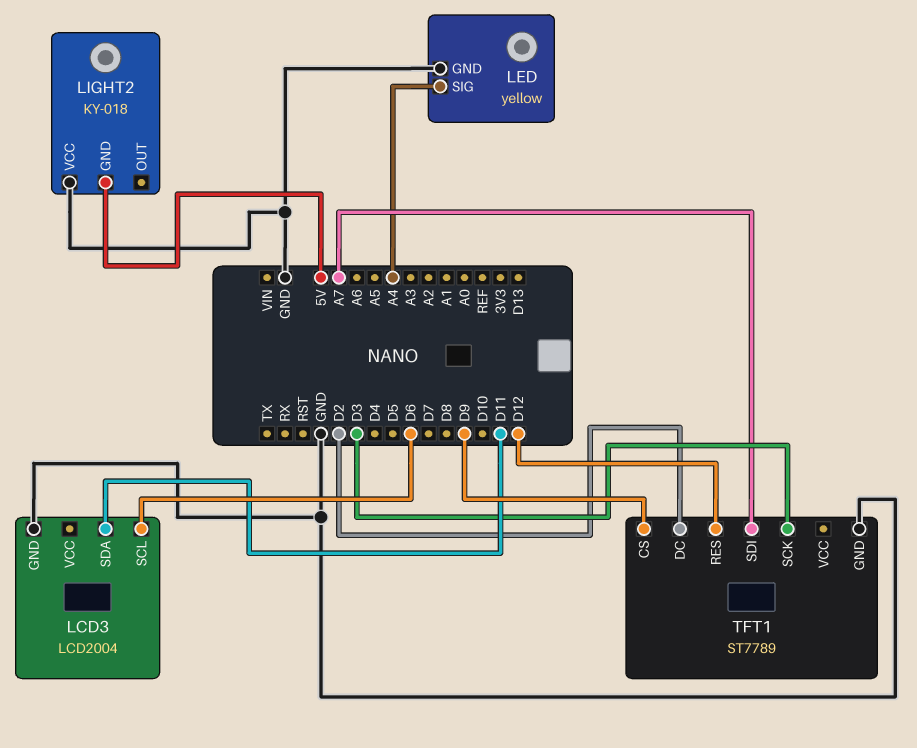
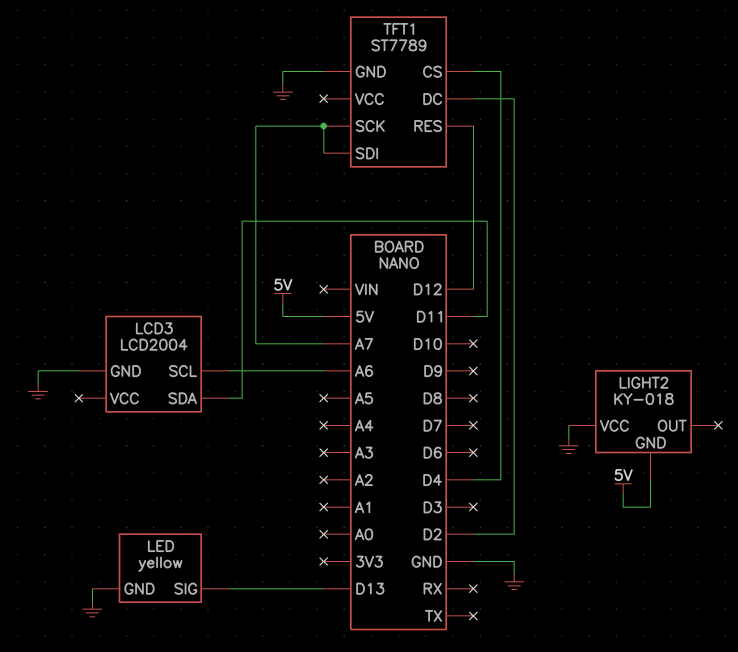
LCD3 pin SCL: D6 -> A6
LED pin SIG: A4 -> D13
TFT1 pin CS: D9 -> D4
TFT1 pin SCK: D3 -> A7

